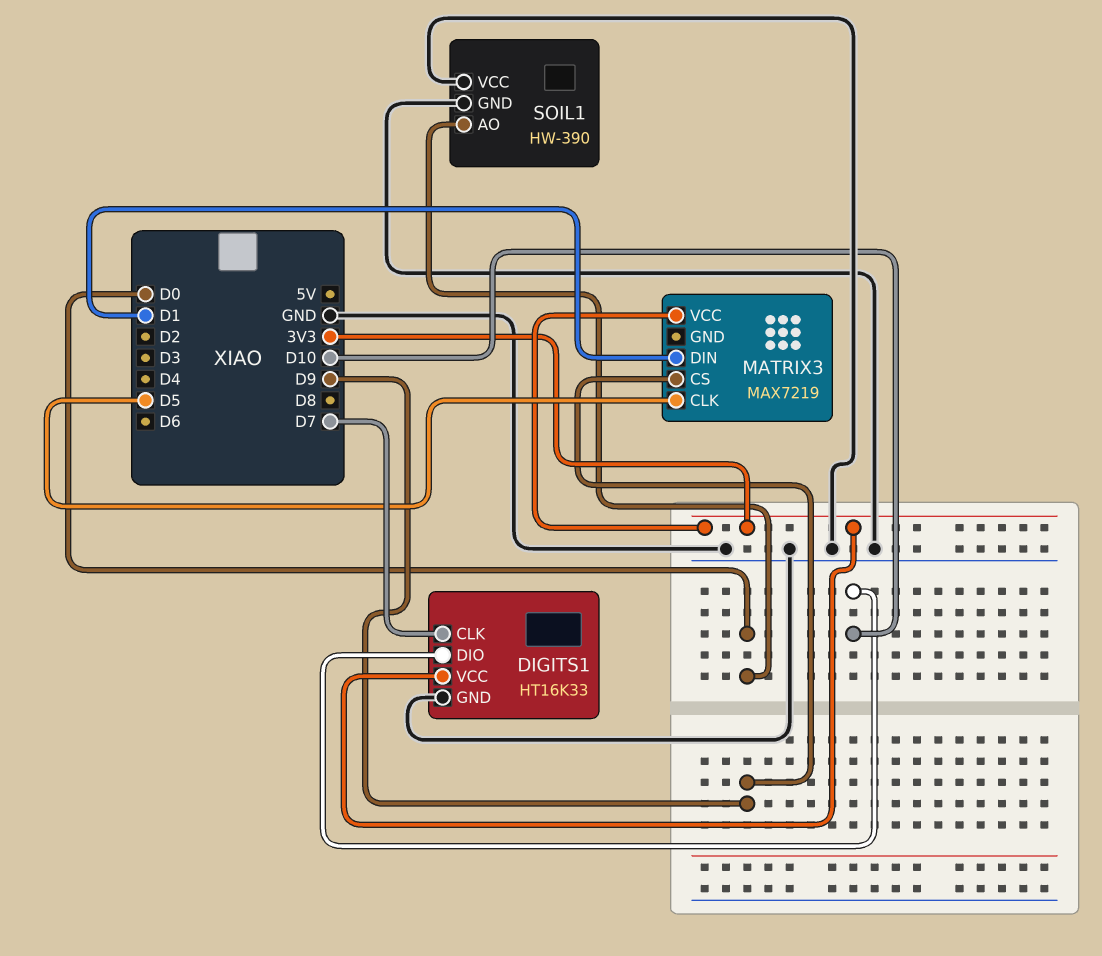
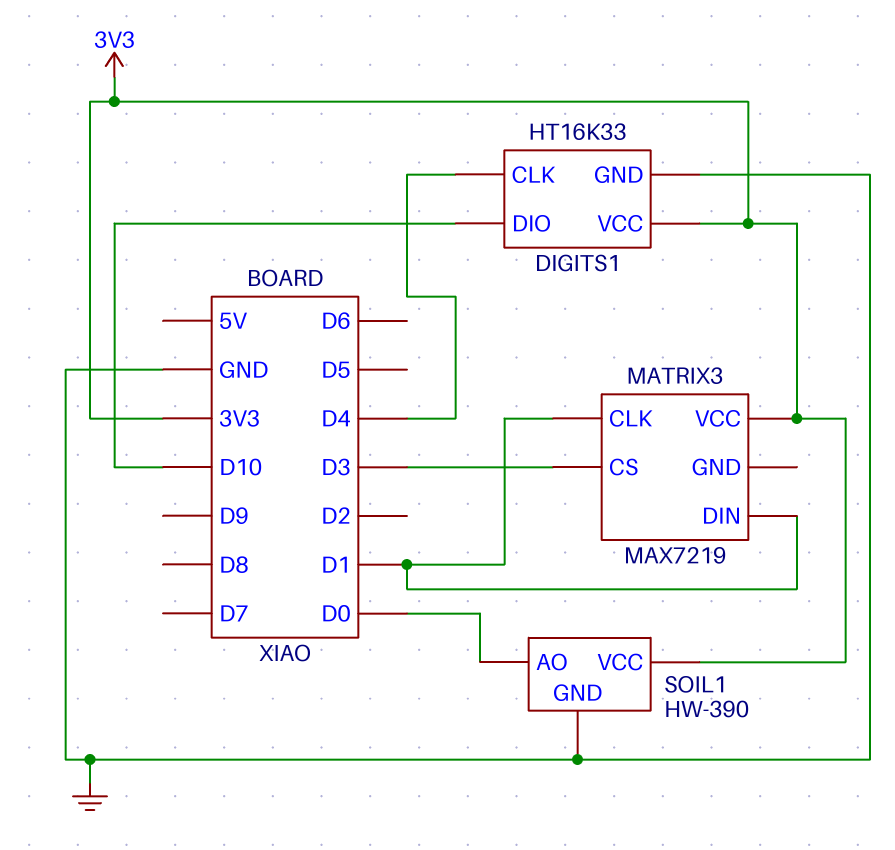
DIGITS1 pin CLK: D7 -> D4
MATRIX3 pin CLK: D5 -> D1
MATRIX3 pin CS: D9 -> D3
SOIL1 pin VCC: GND -> 3V3

